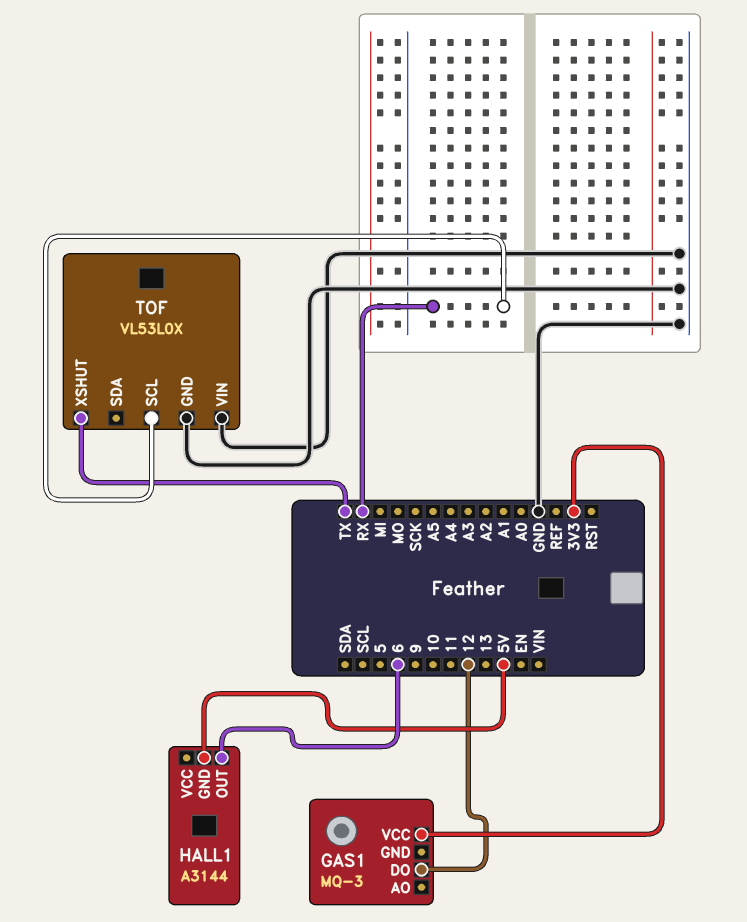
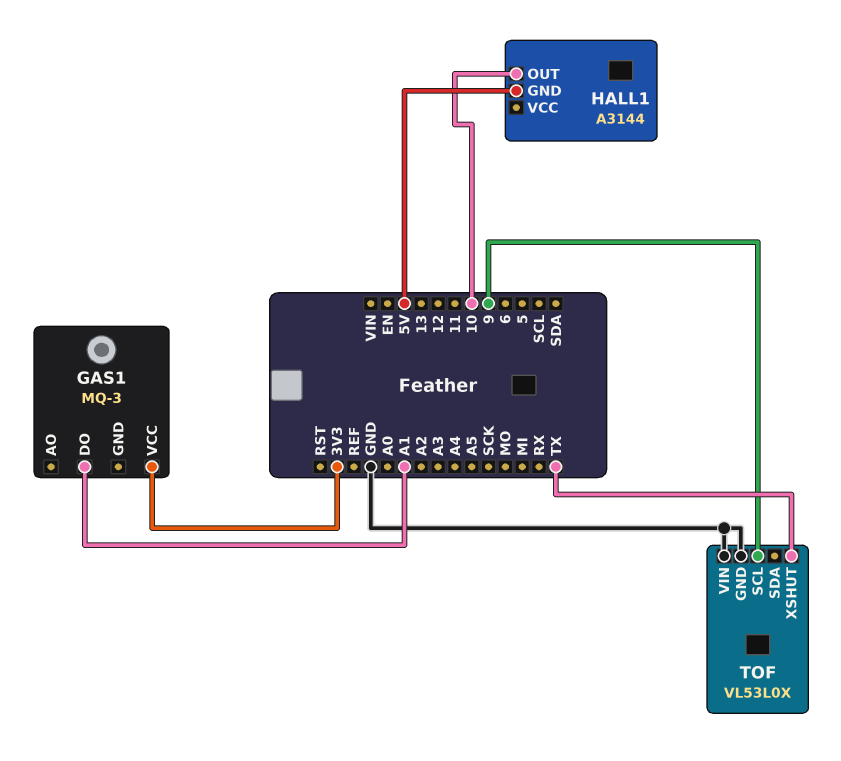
GAS1 pin DO: 12 -> A1
HALL1 pin OUT: 6 -> 10
TOF pin SCL: RX -> 9

